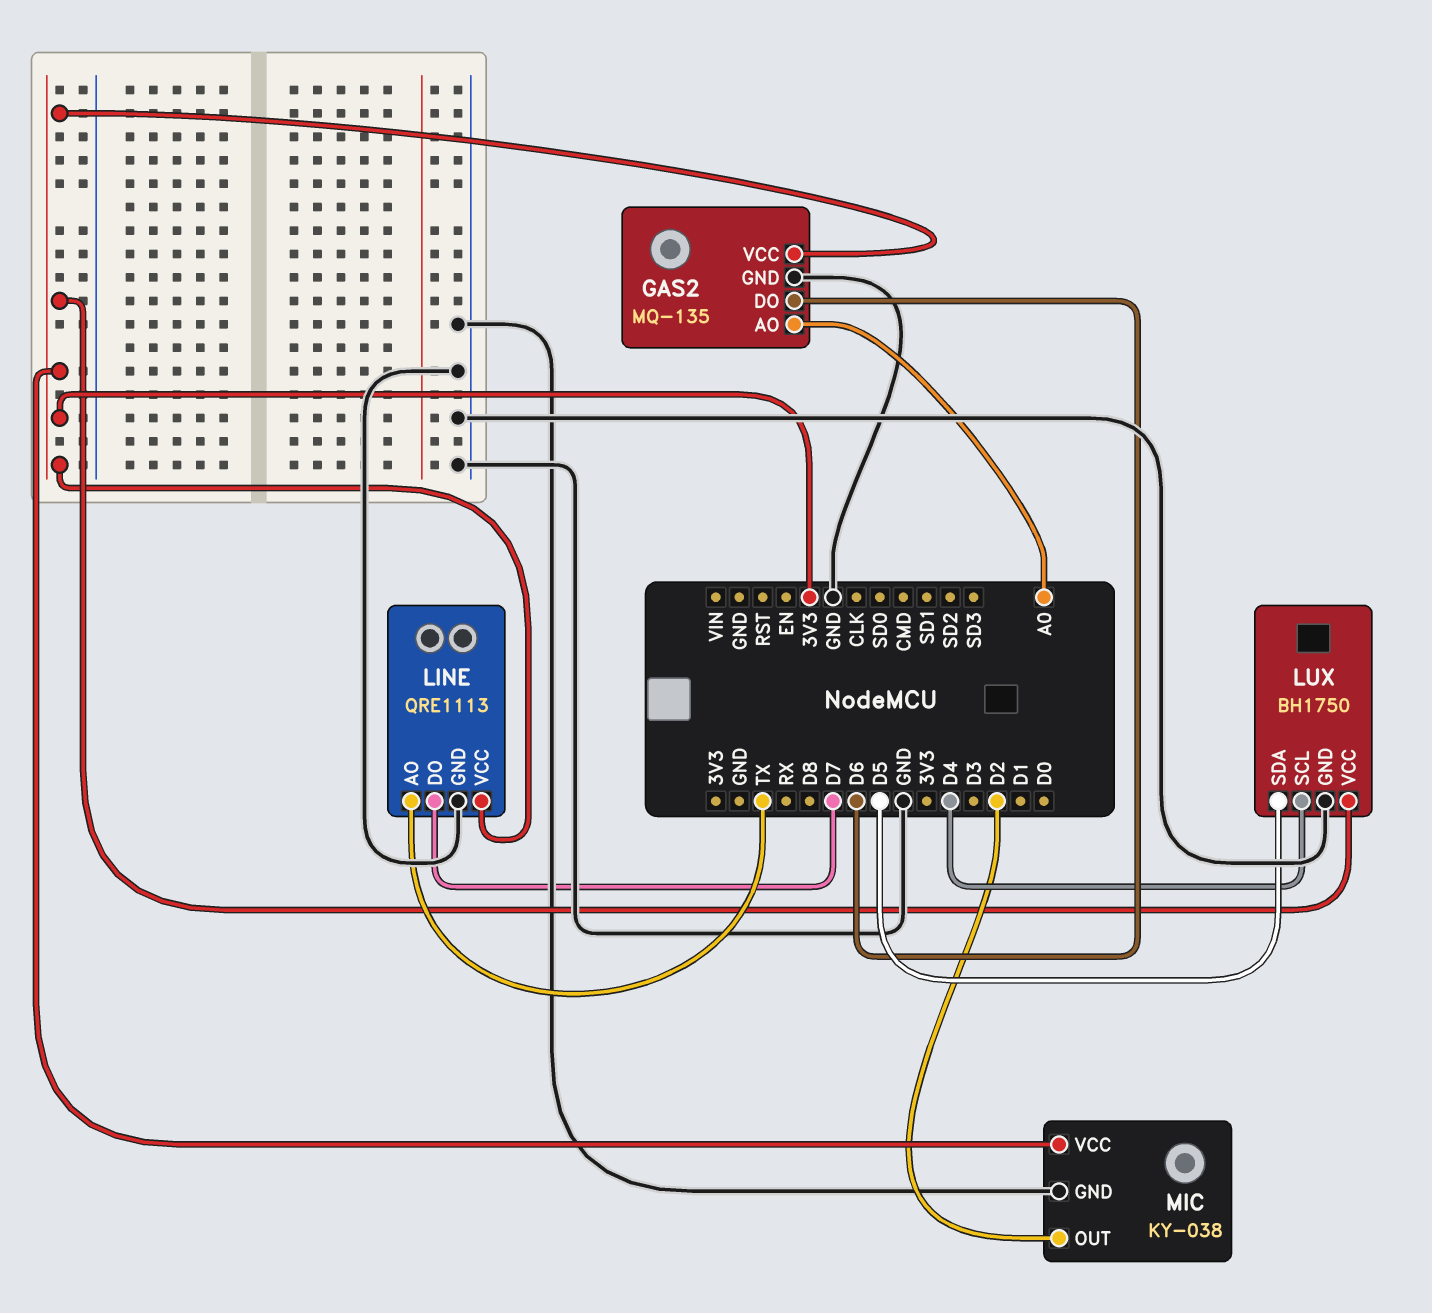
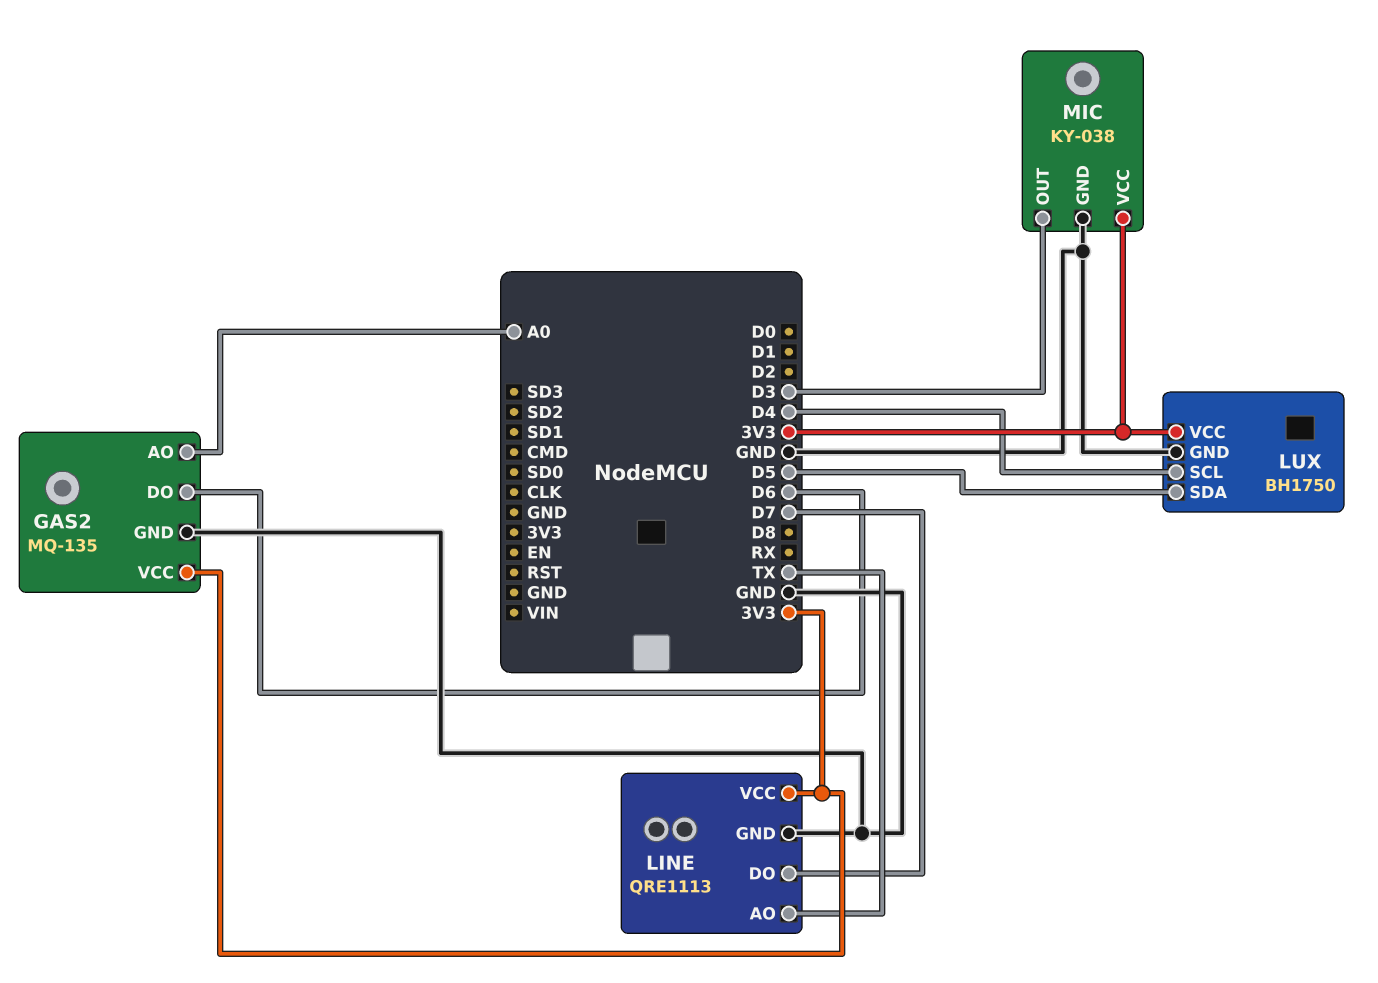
MIC pin OUT: D2 -> D3

